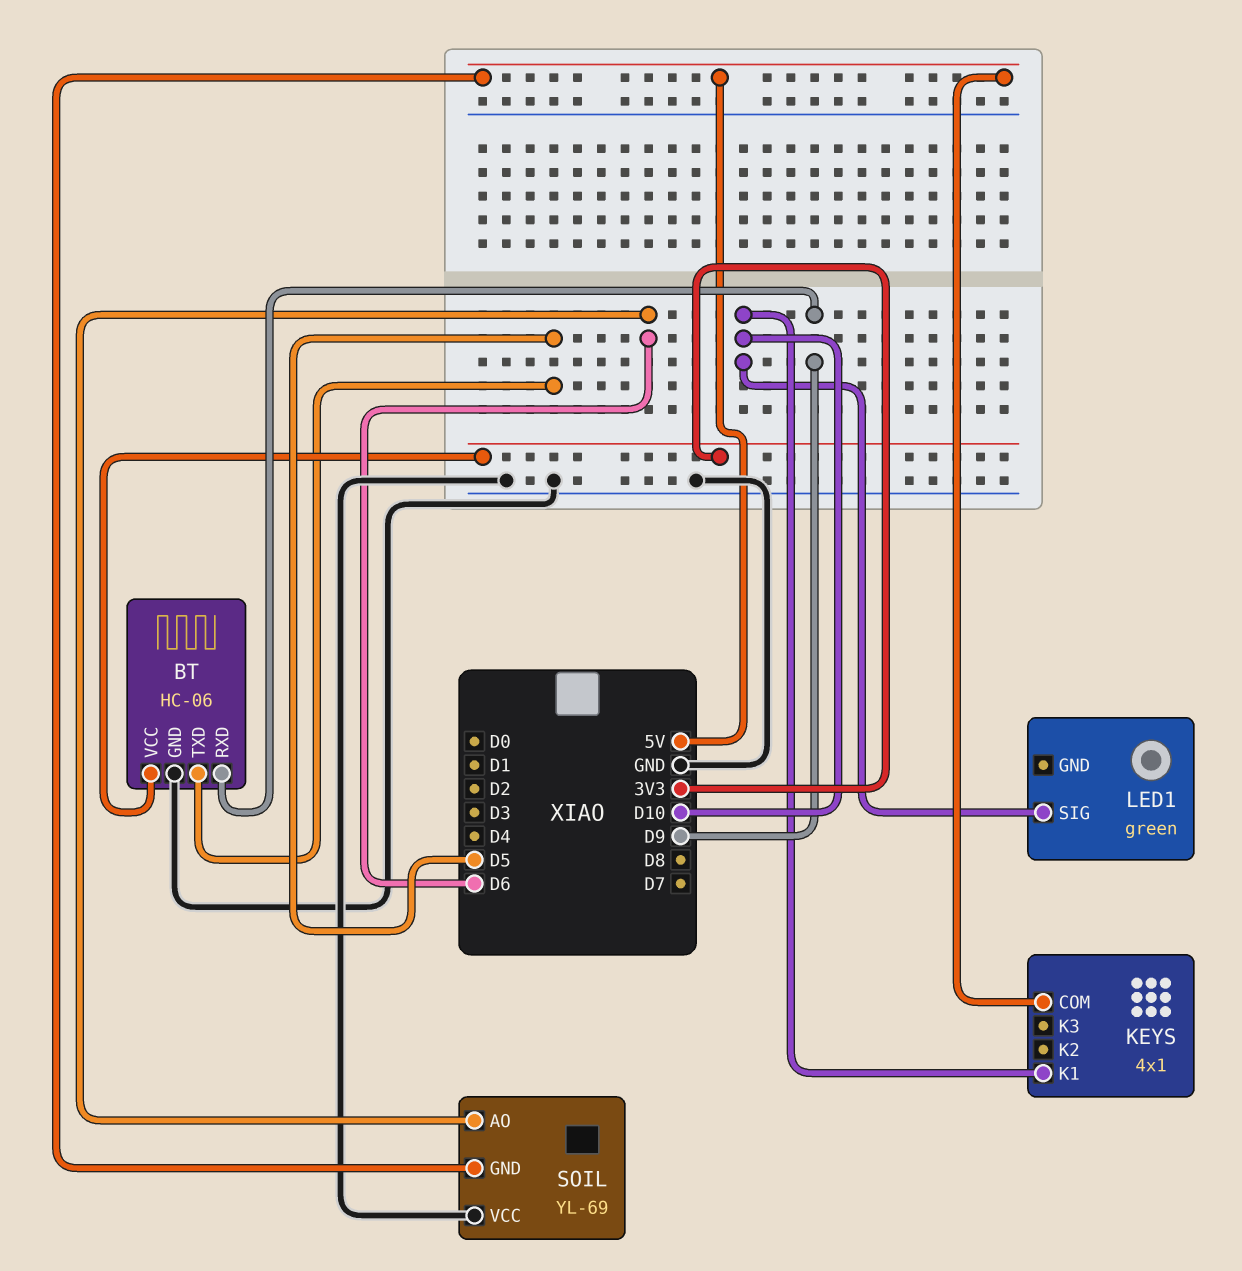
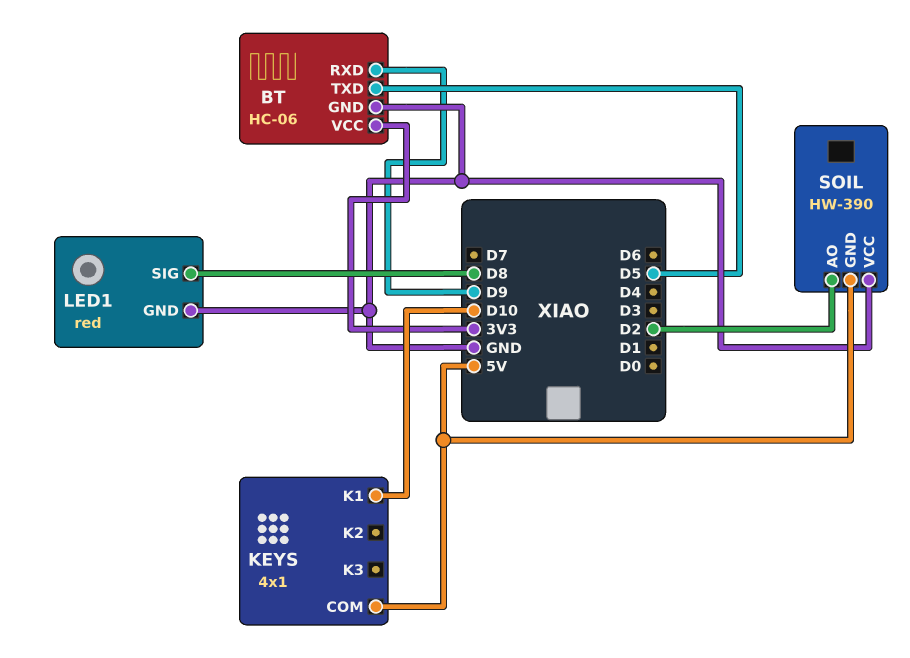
LED1: green -> red
LED1 pin GND: none -> GND
LED1 pin SIG: D10 -> D8
SOIL: YL-69 -> HW-390
SOIL pin AO: D6 -> D2

